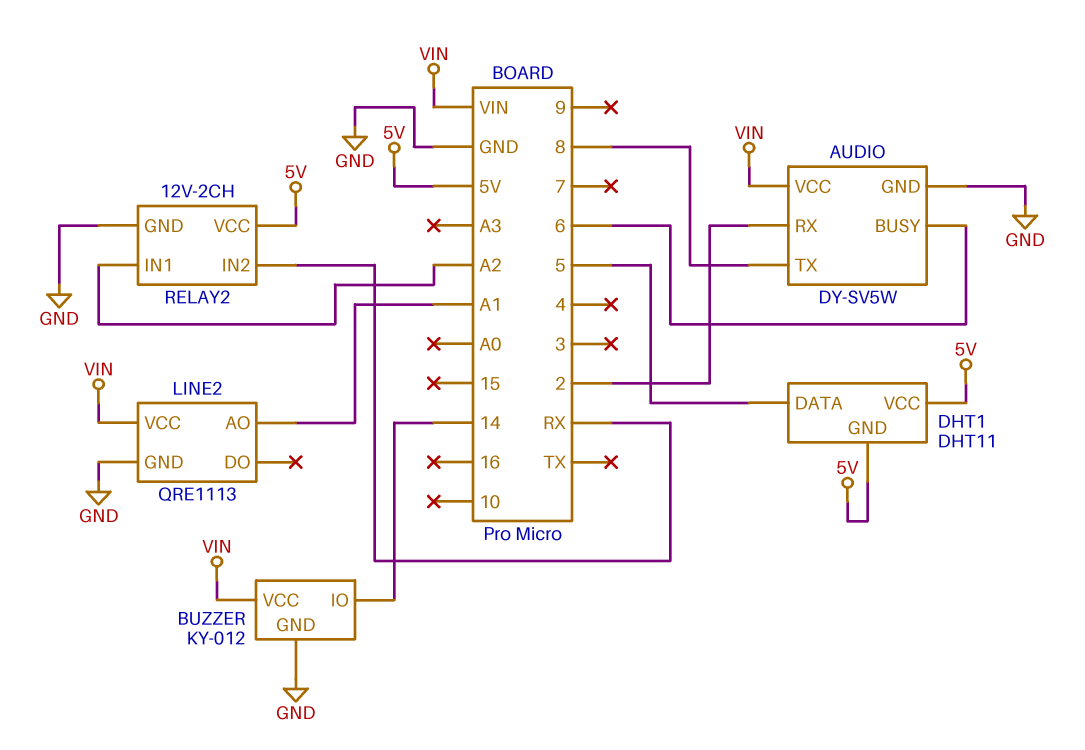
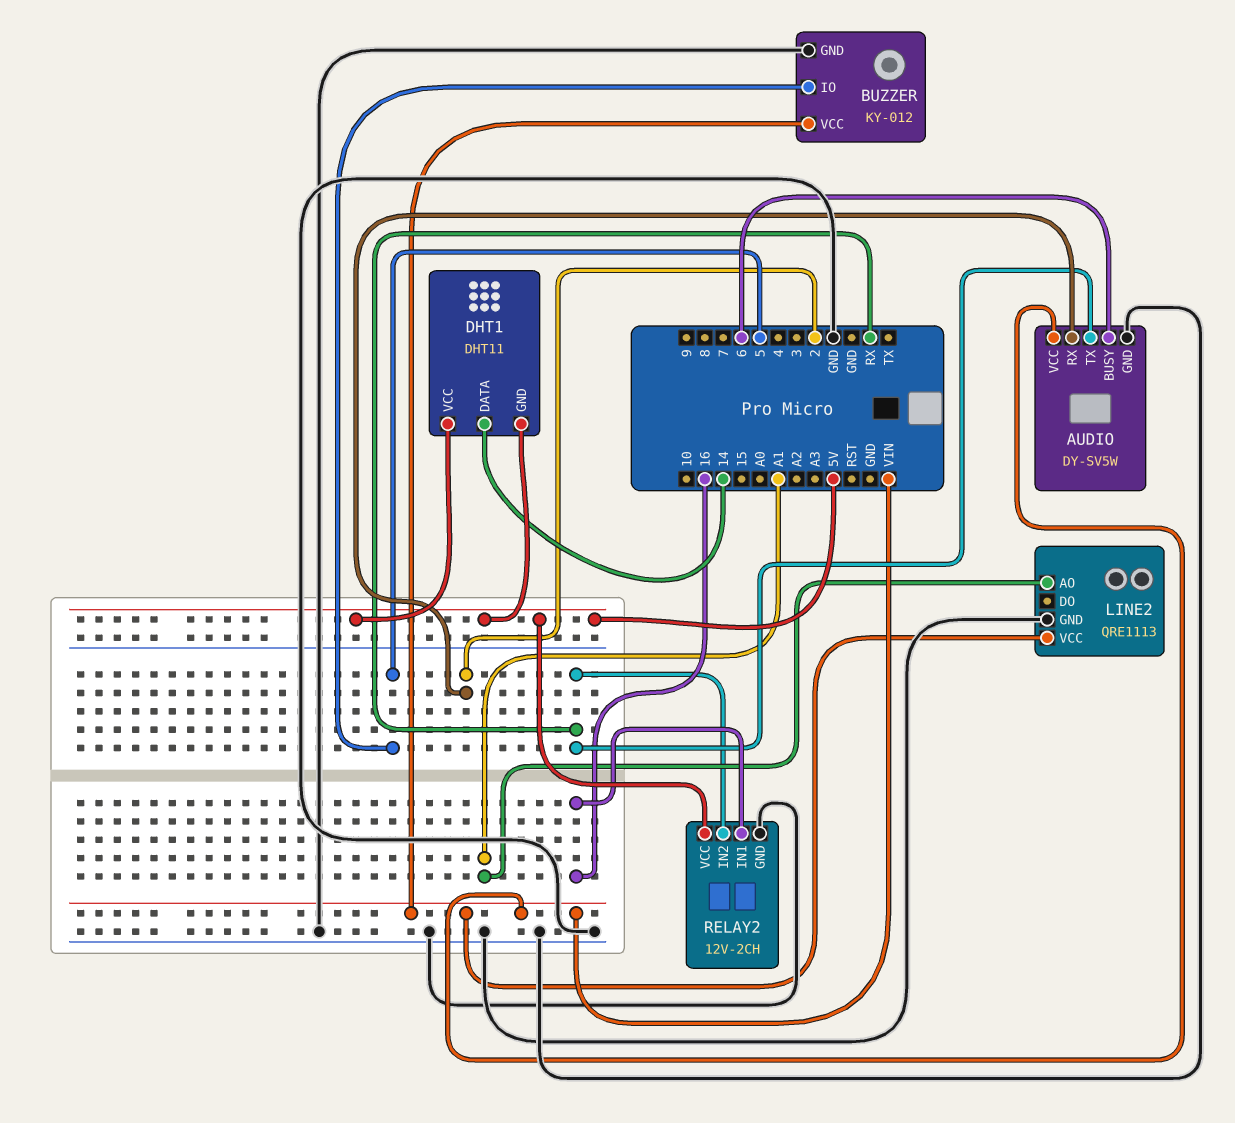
AUDIO pin TX: 8 -> RX
BUZZER pin IO: 14 -> 5
DHT1 pin DATA: 5 -> 14
RELAY2 pin IN1: A2 -> 16

